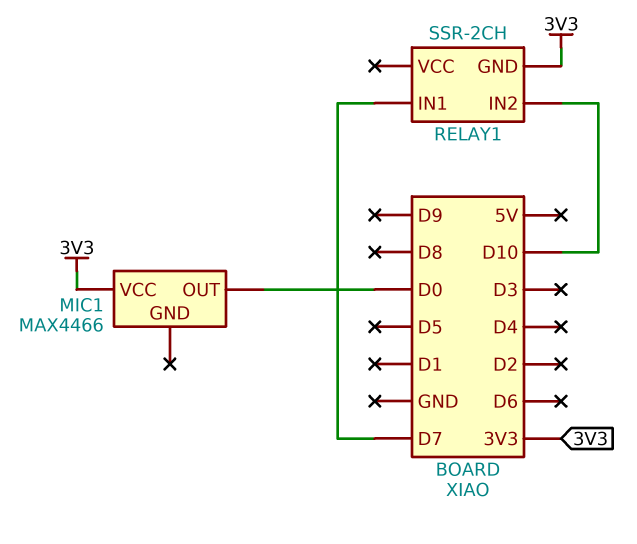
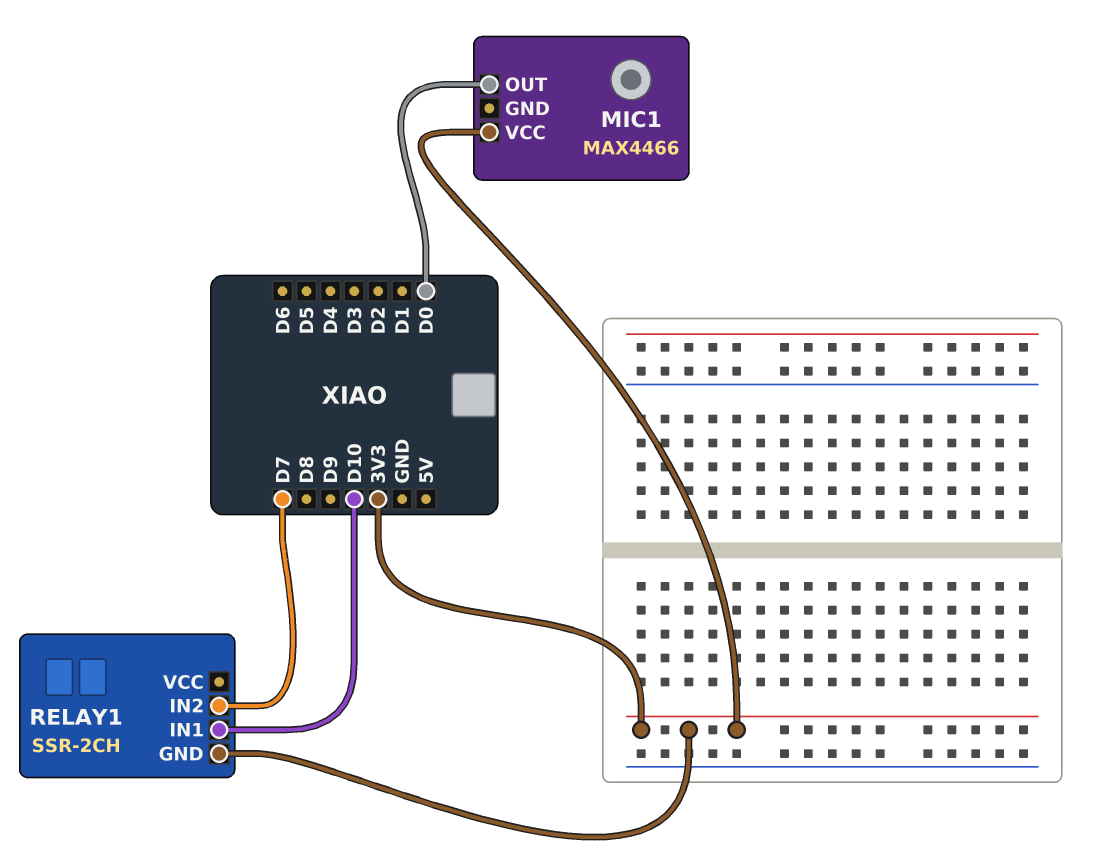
RELAY1 pin IN1: D7 -> D10
RELAY1 pin IN2: D10 -> D7

